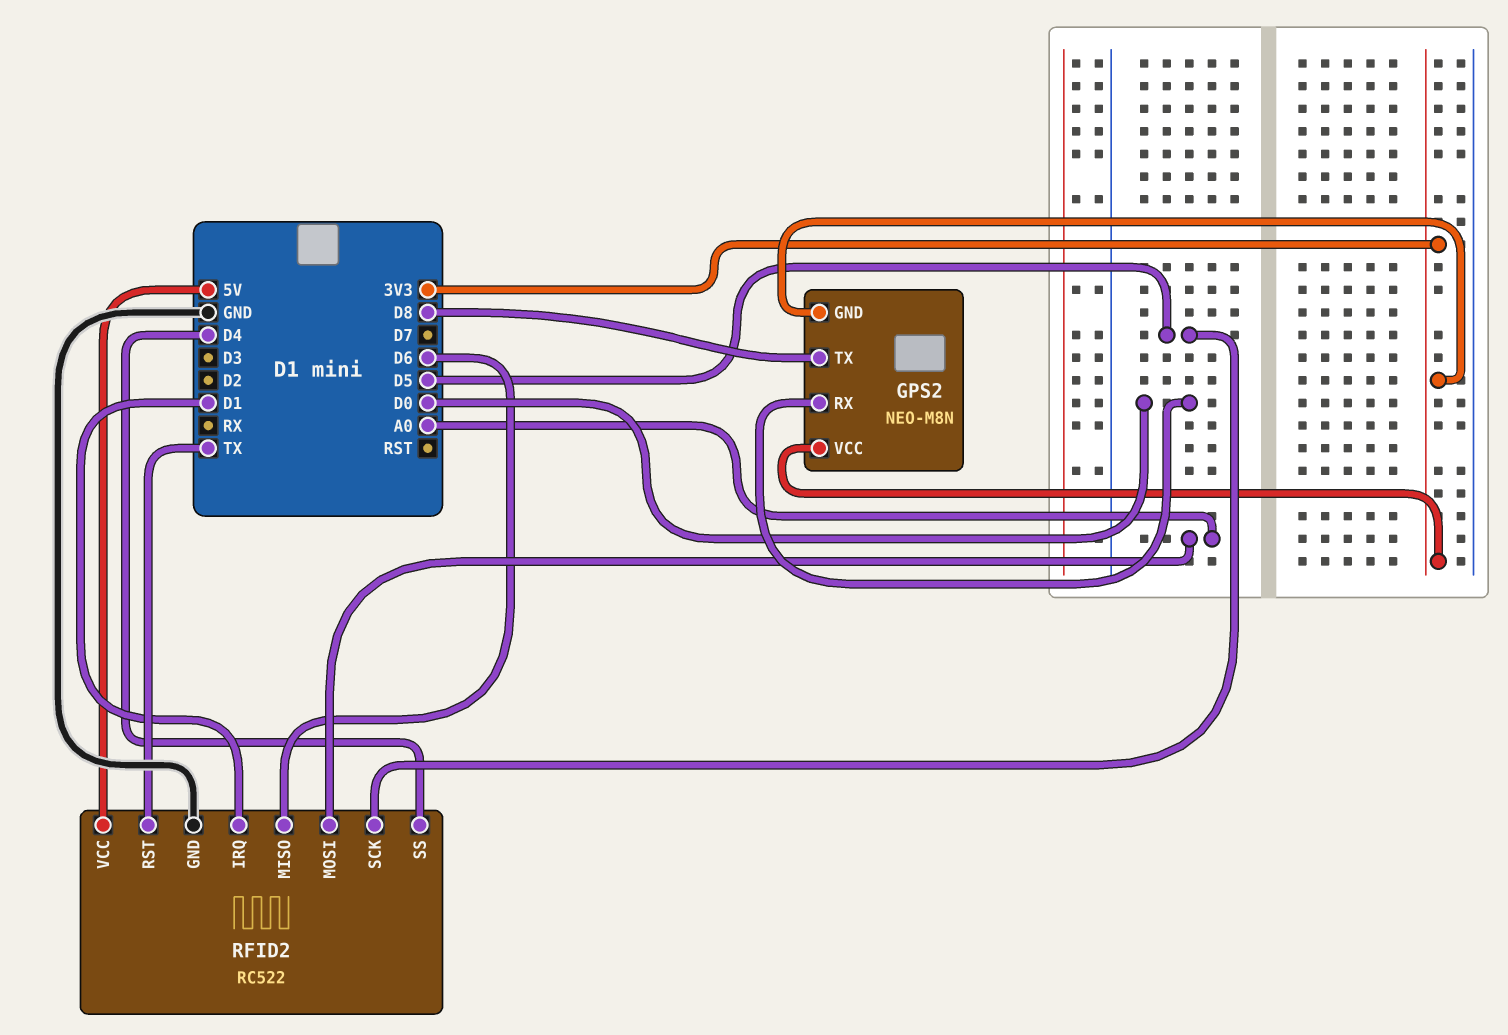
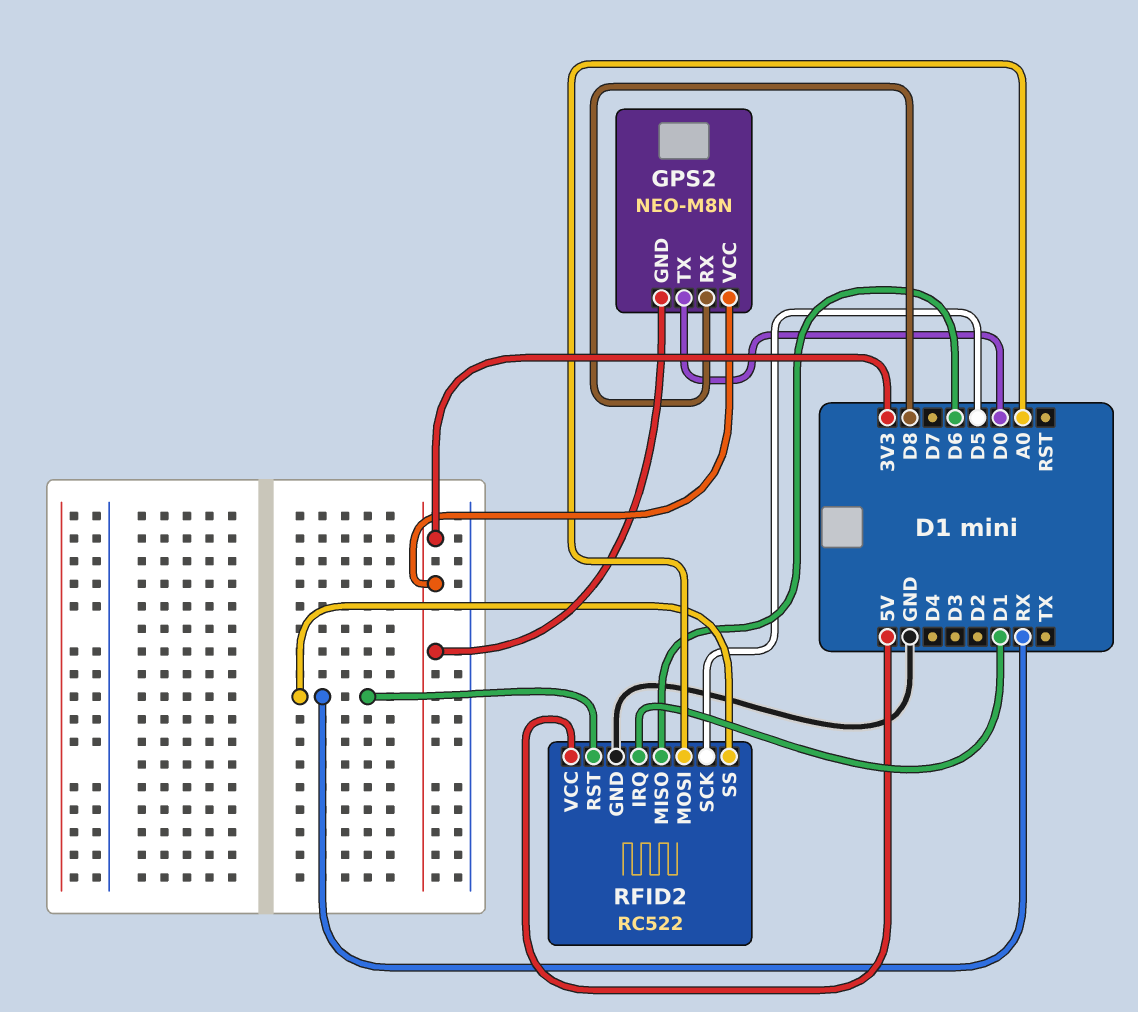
GPS2 pin RX: D0 -> D8
GPS2 pin TX: D8 -> D0
RFID2 pin RST: TX -> RX
RFID2 pin SS: D4 -> RX

